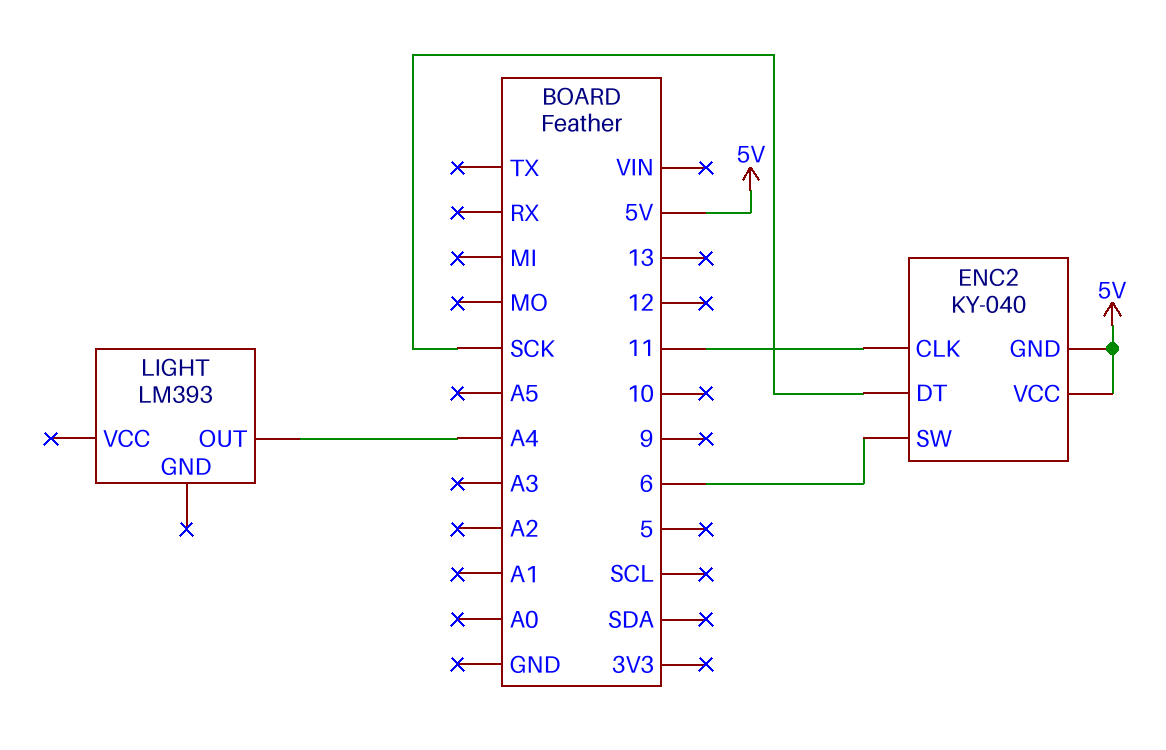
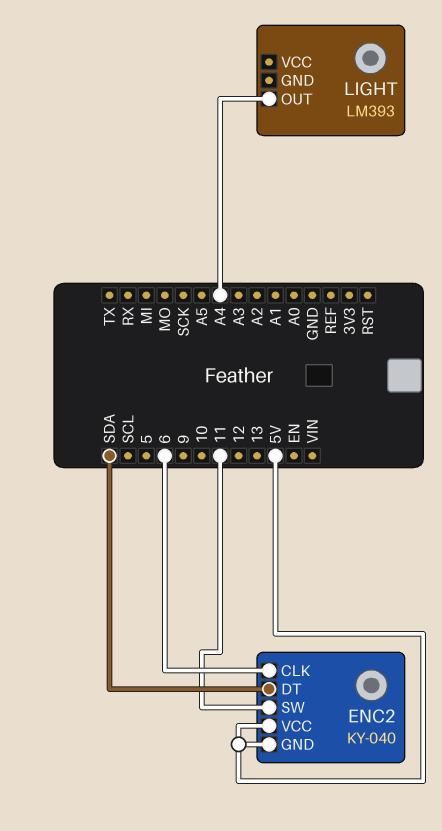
ENC2 pin CLK: 11 -> 6
ENC2 pin DT: SCK -> SDA
ENC2 pin SW: 6 -> 11

